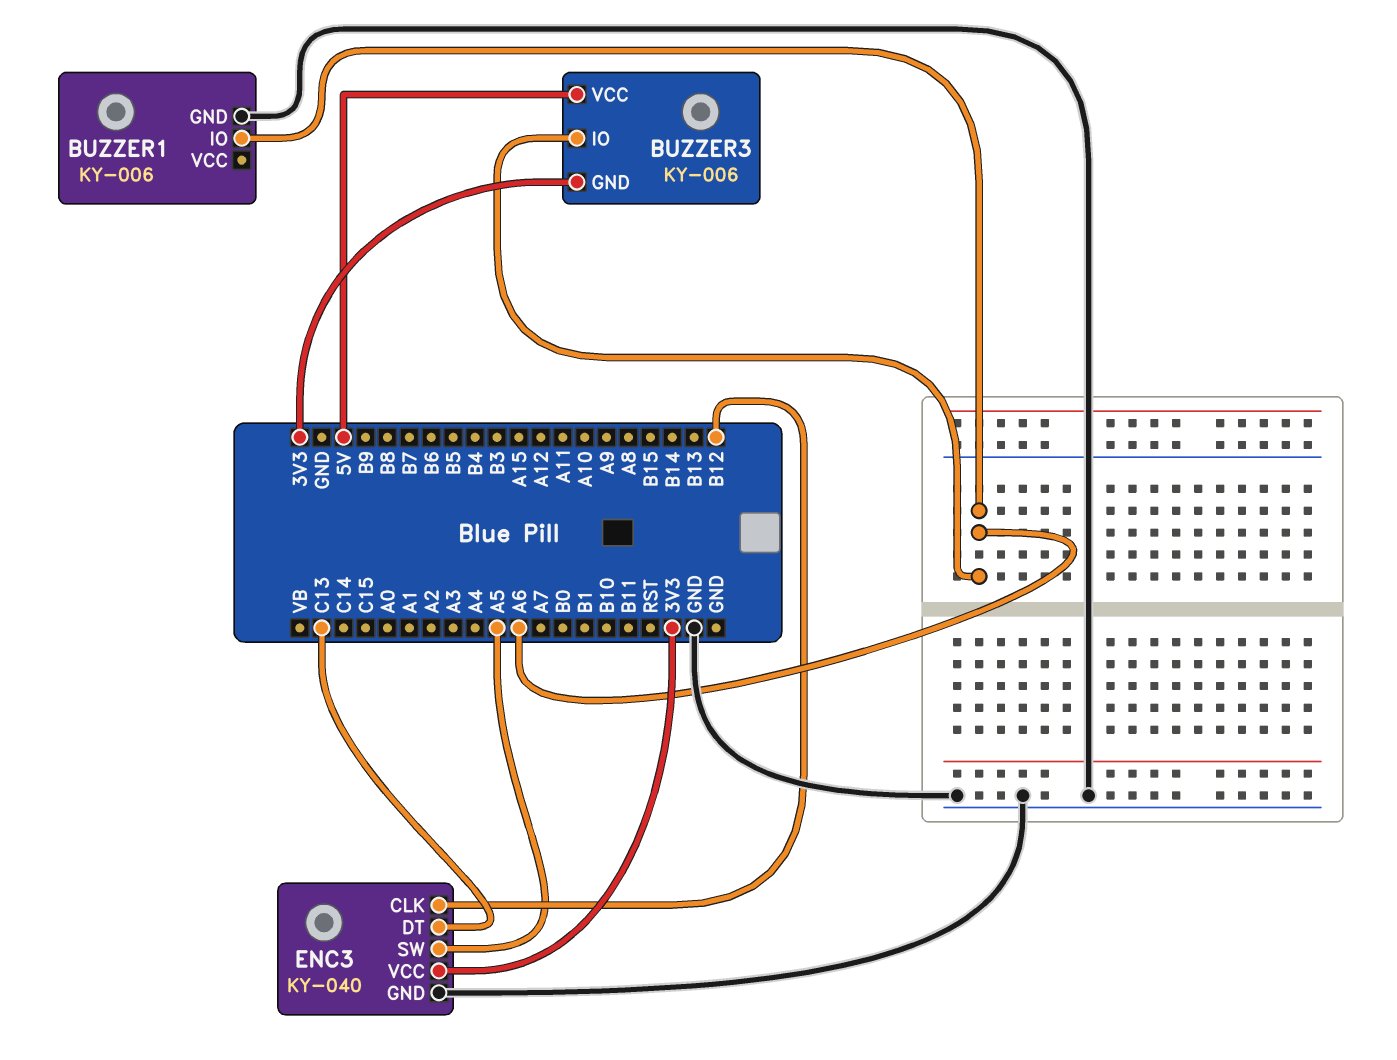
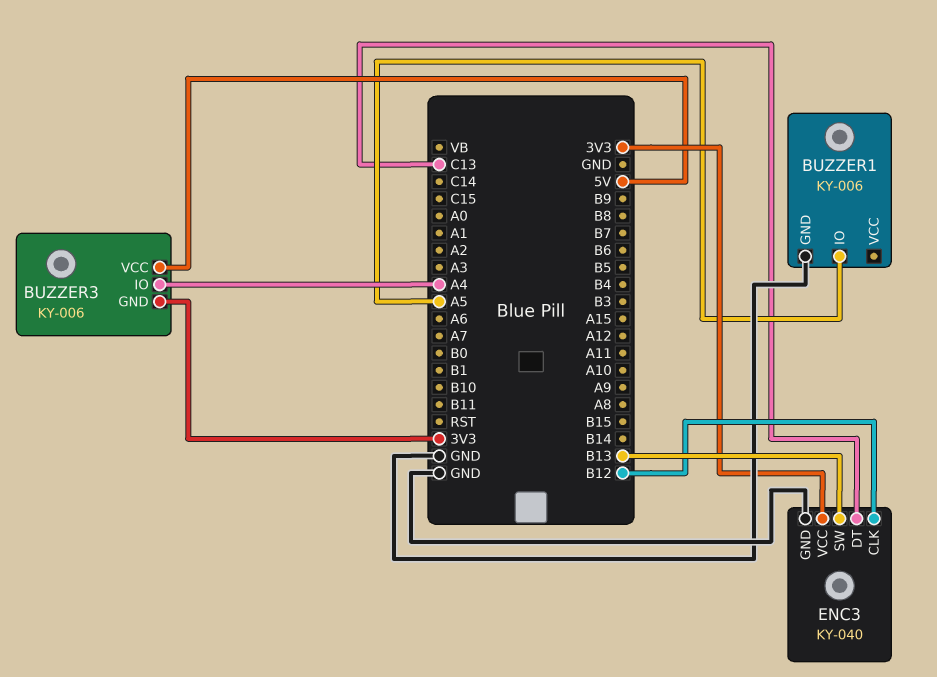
BUZZER1 pin IO: A6 -> A5
BUZZER3 pin IO: A6 -> A4
ENC3 pin SW: A5 -> B13

